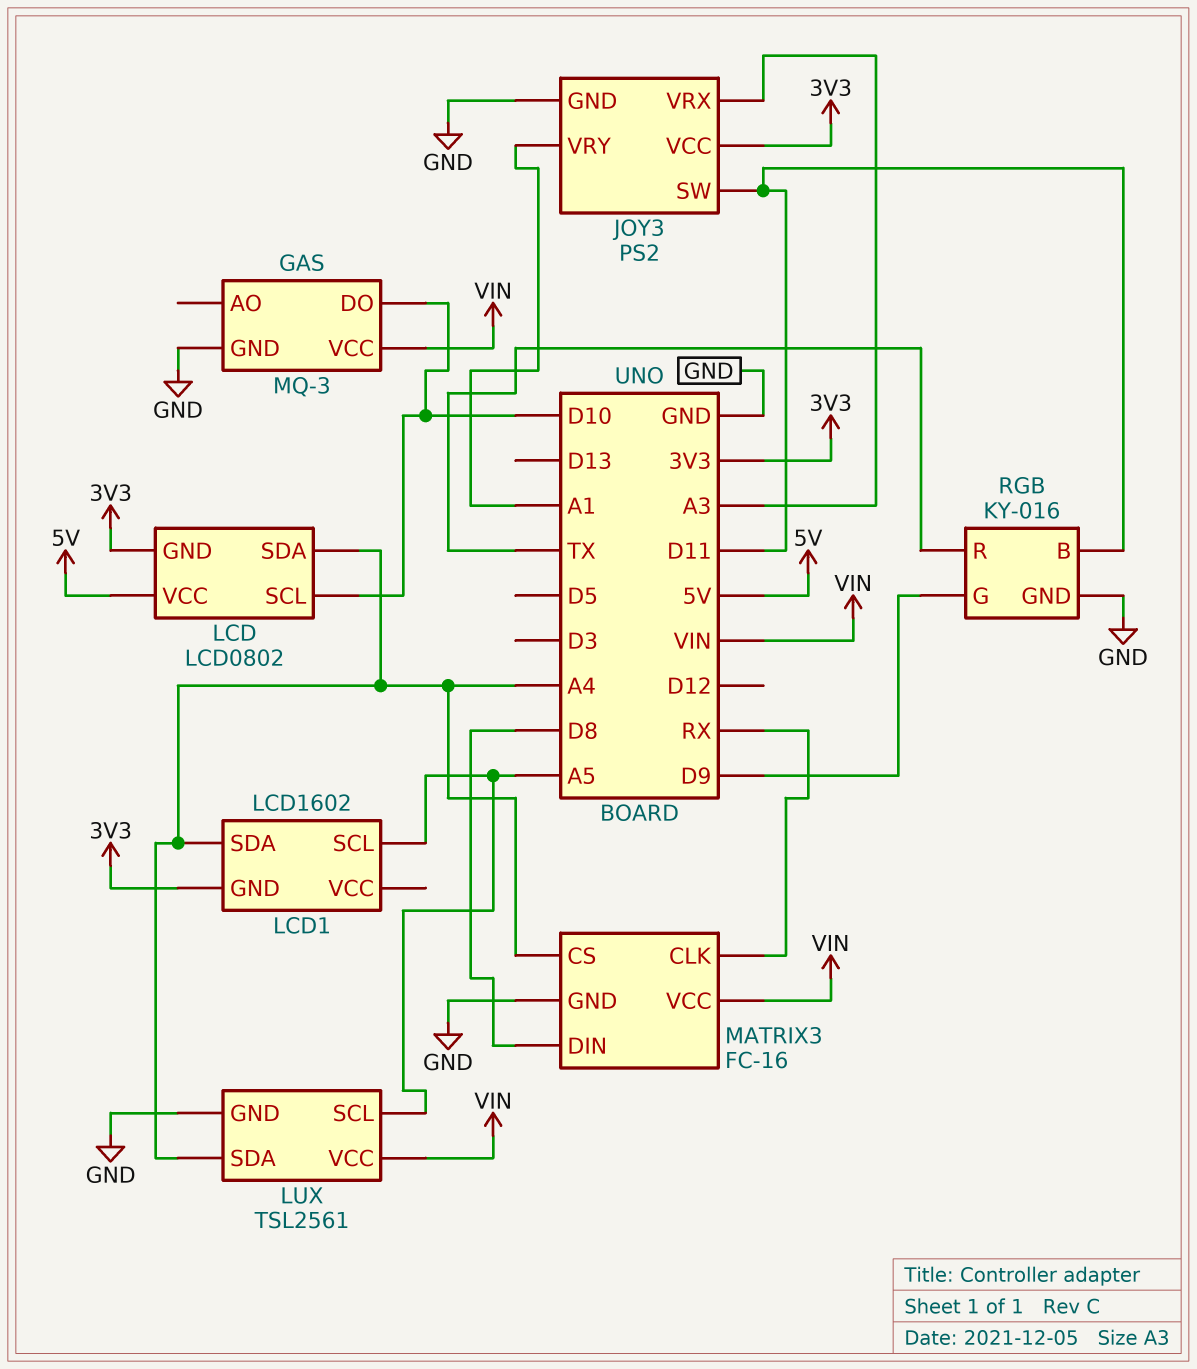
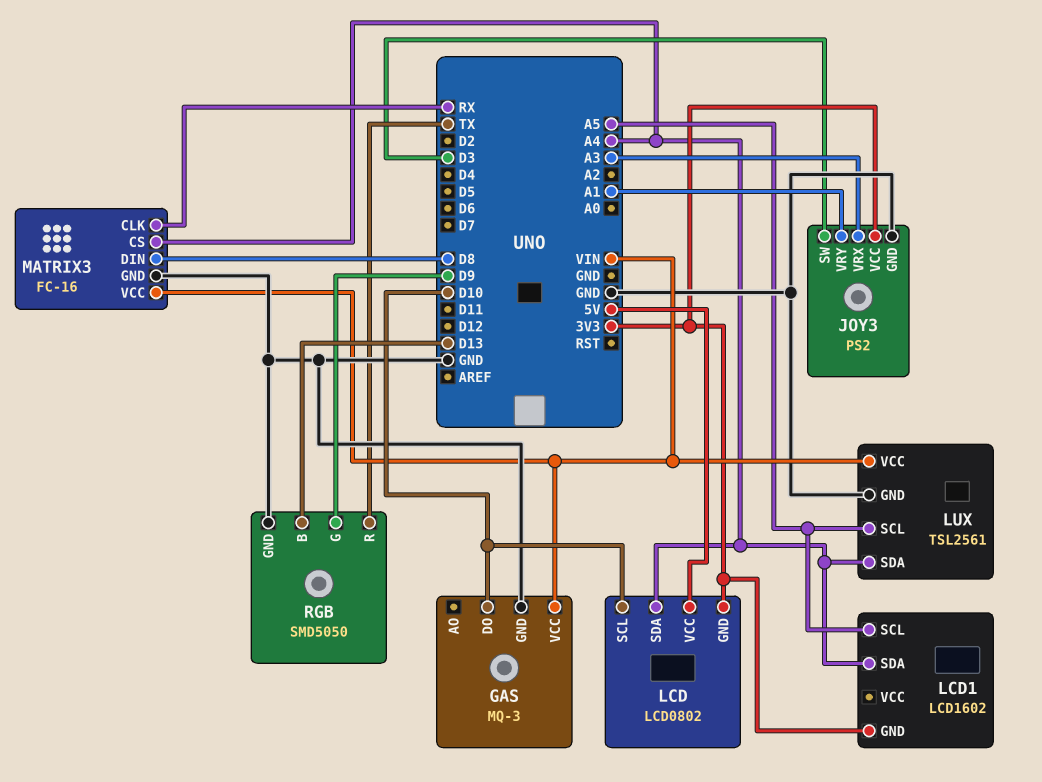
JOY3 pin SW: D11 -> D3
RGB: KY-016 -> SMD5050
RGB pin B: D11 -> D13

